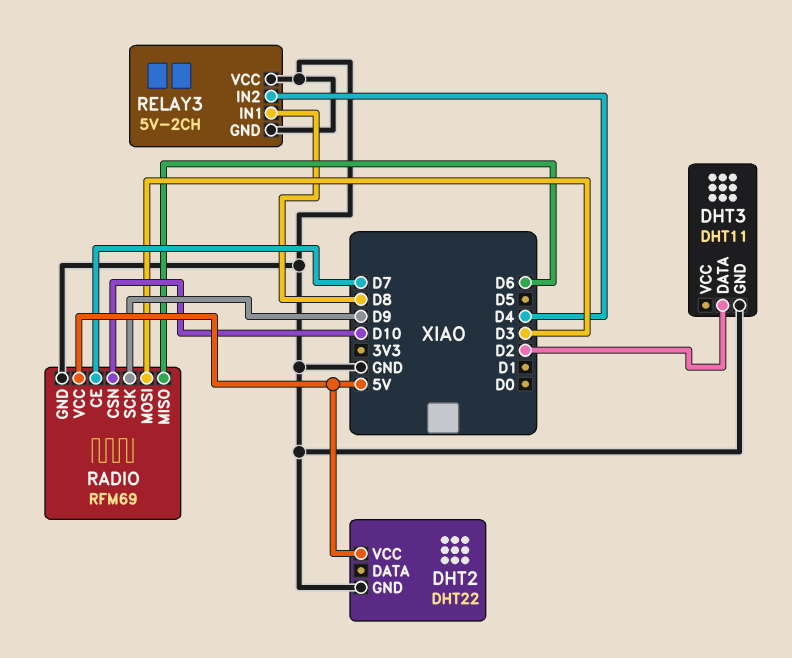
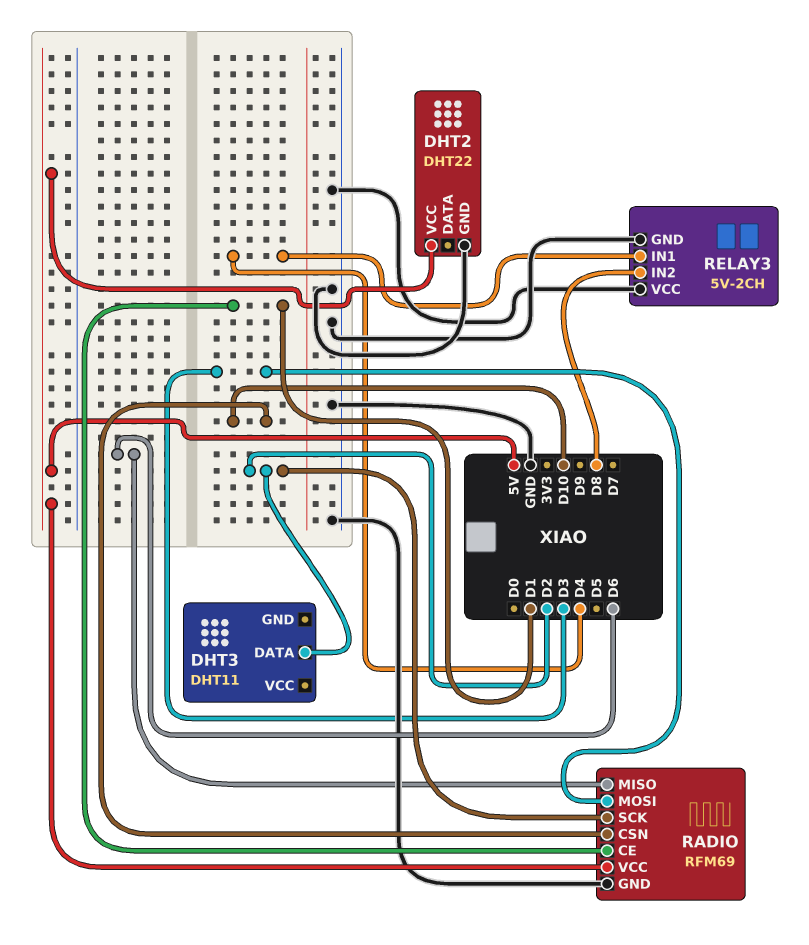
DHT3 pin GND: GND -> none
RADIO pin CE: D7 -> D1
RADIO pin SCK: D9 -> D2
RELAY3 pin IN1: D8 -> D4
RELAY3 pin IN2: D4 -> D8

